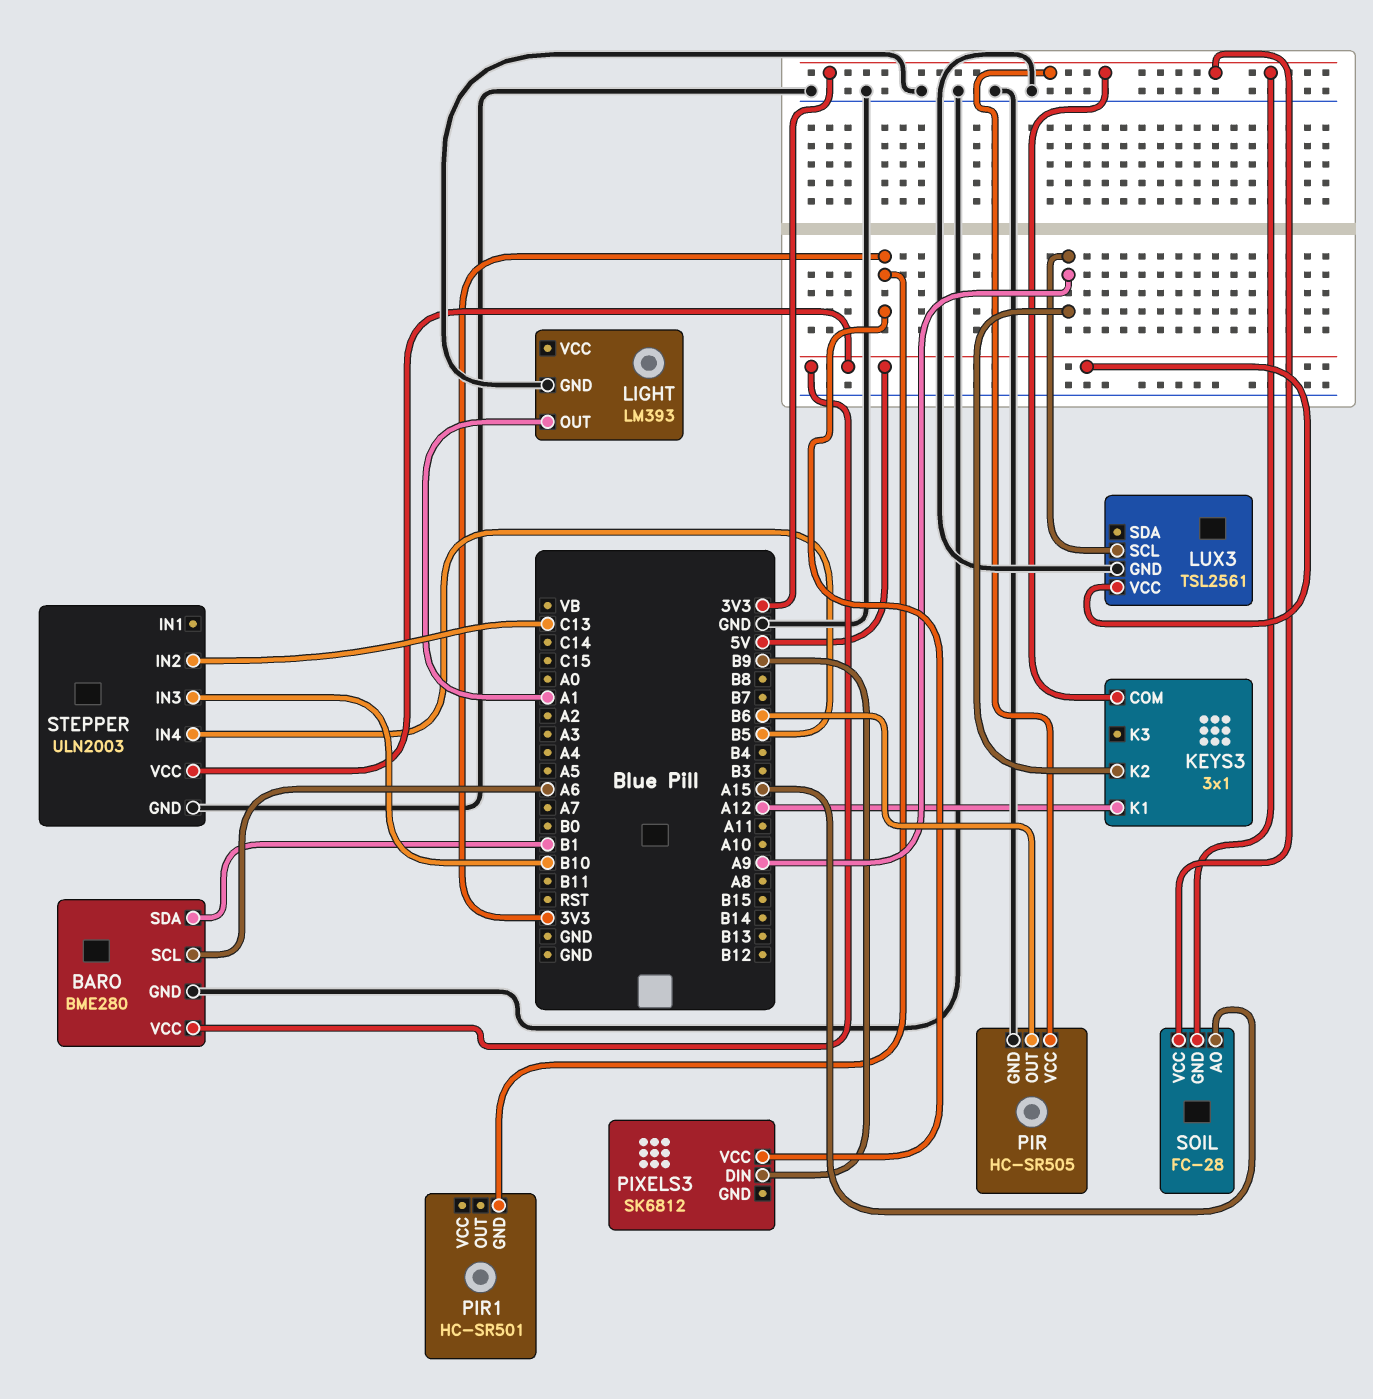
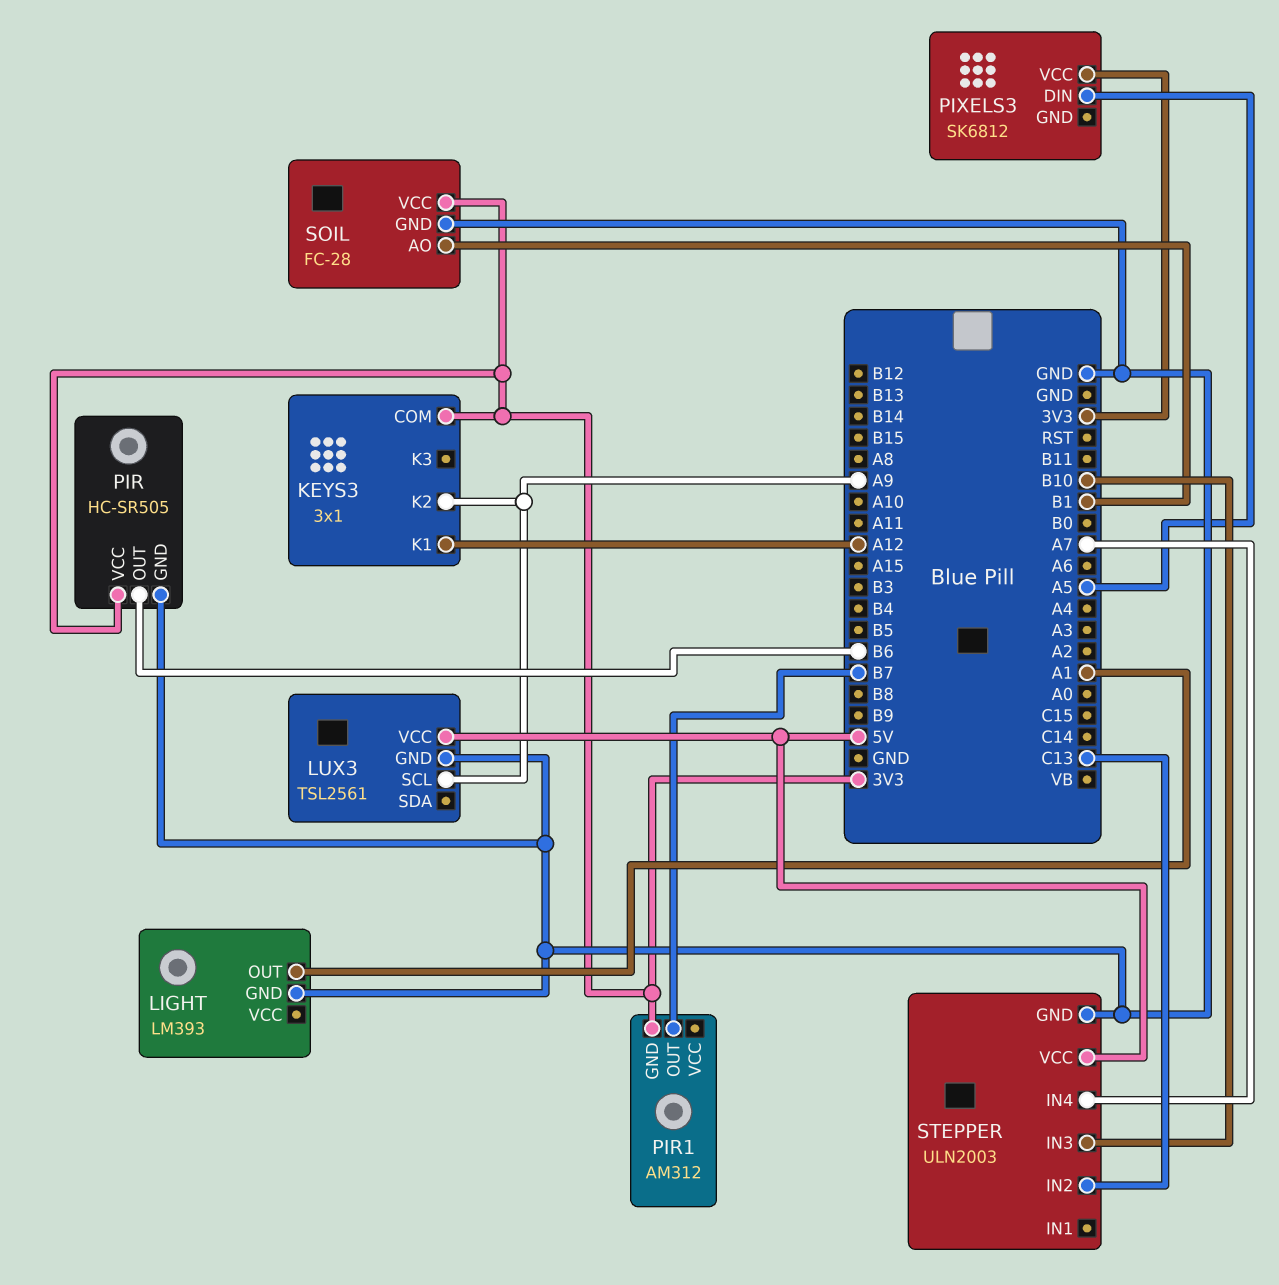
BARO: BME280 -> none
BARO pin GND: GND -> none
BARO pin SCL: A6 -> none
BARO pin SDA: B1 -> none
BARO pin VCC: 5V -> none
PIR1: HC-SR501 -> AM312
PIR1 pin OUT: none -> B7
PIXELS3 pin DIN: B9 -> A5
SOIL pin AO: A15 -> B1
SOIL pin GND: 3V3 -> GND
STEPPER pin IN4: B5 -> A7

